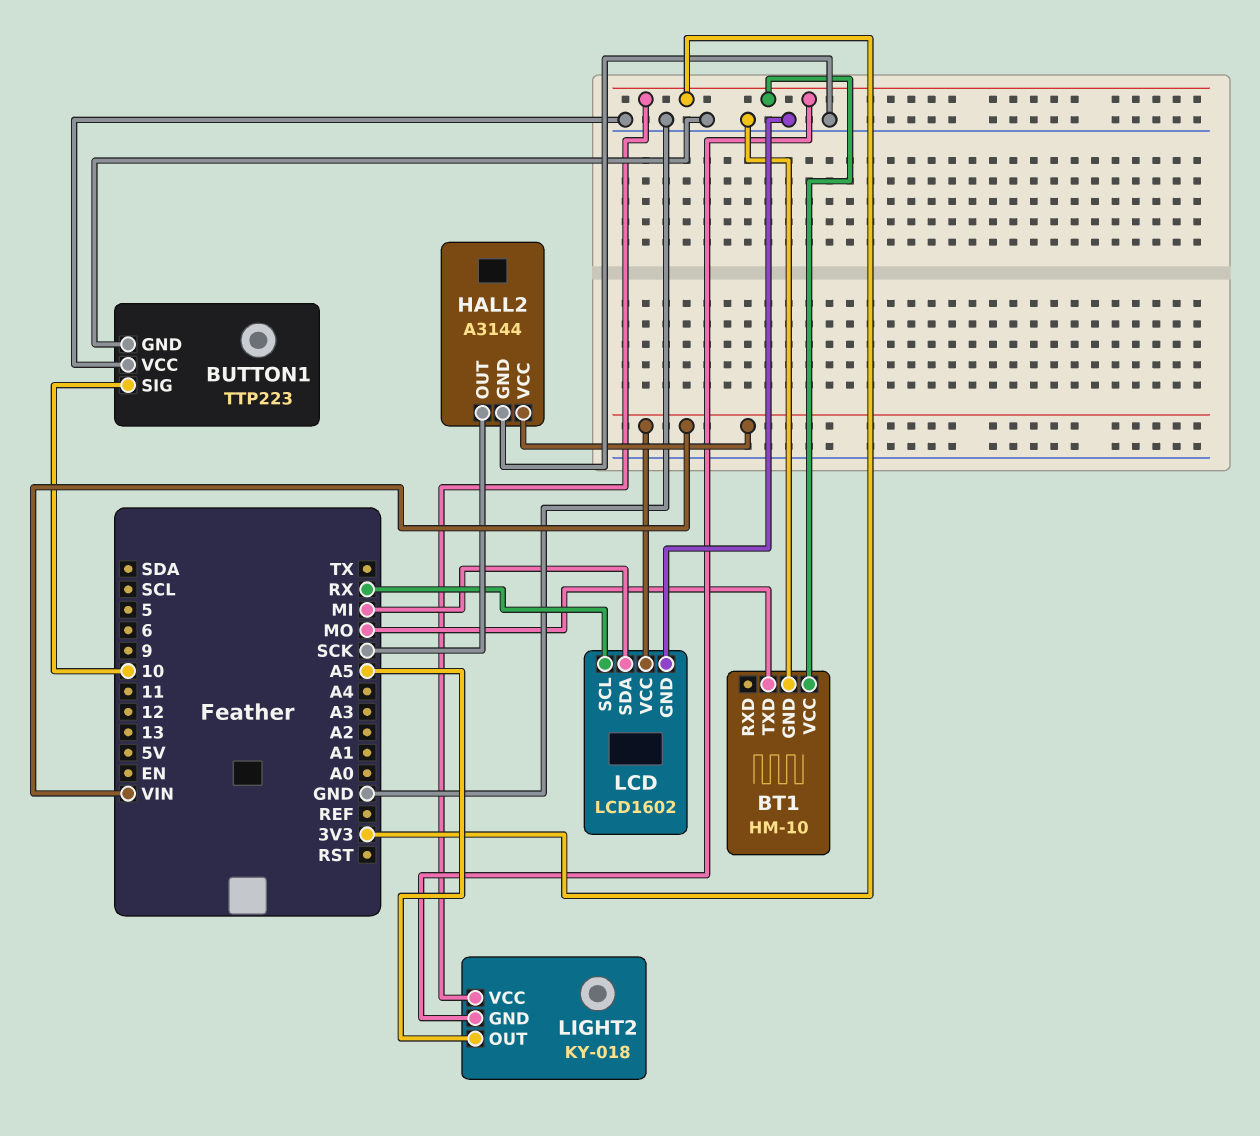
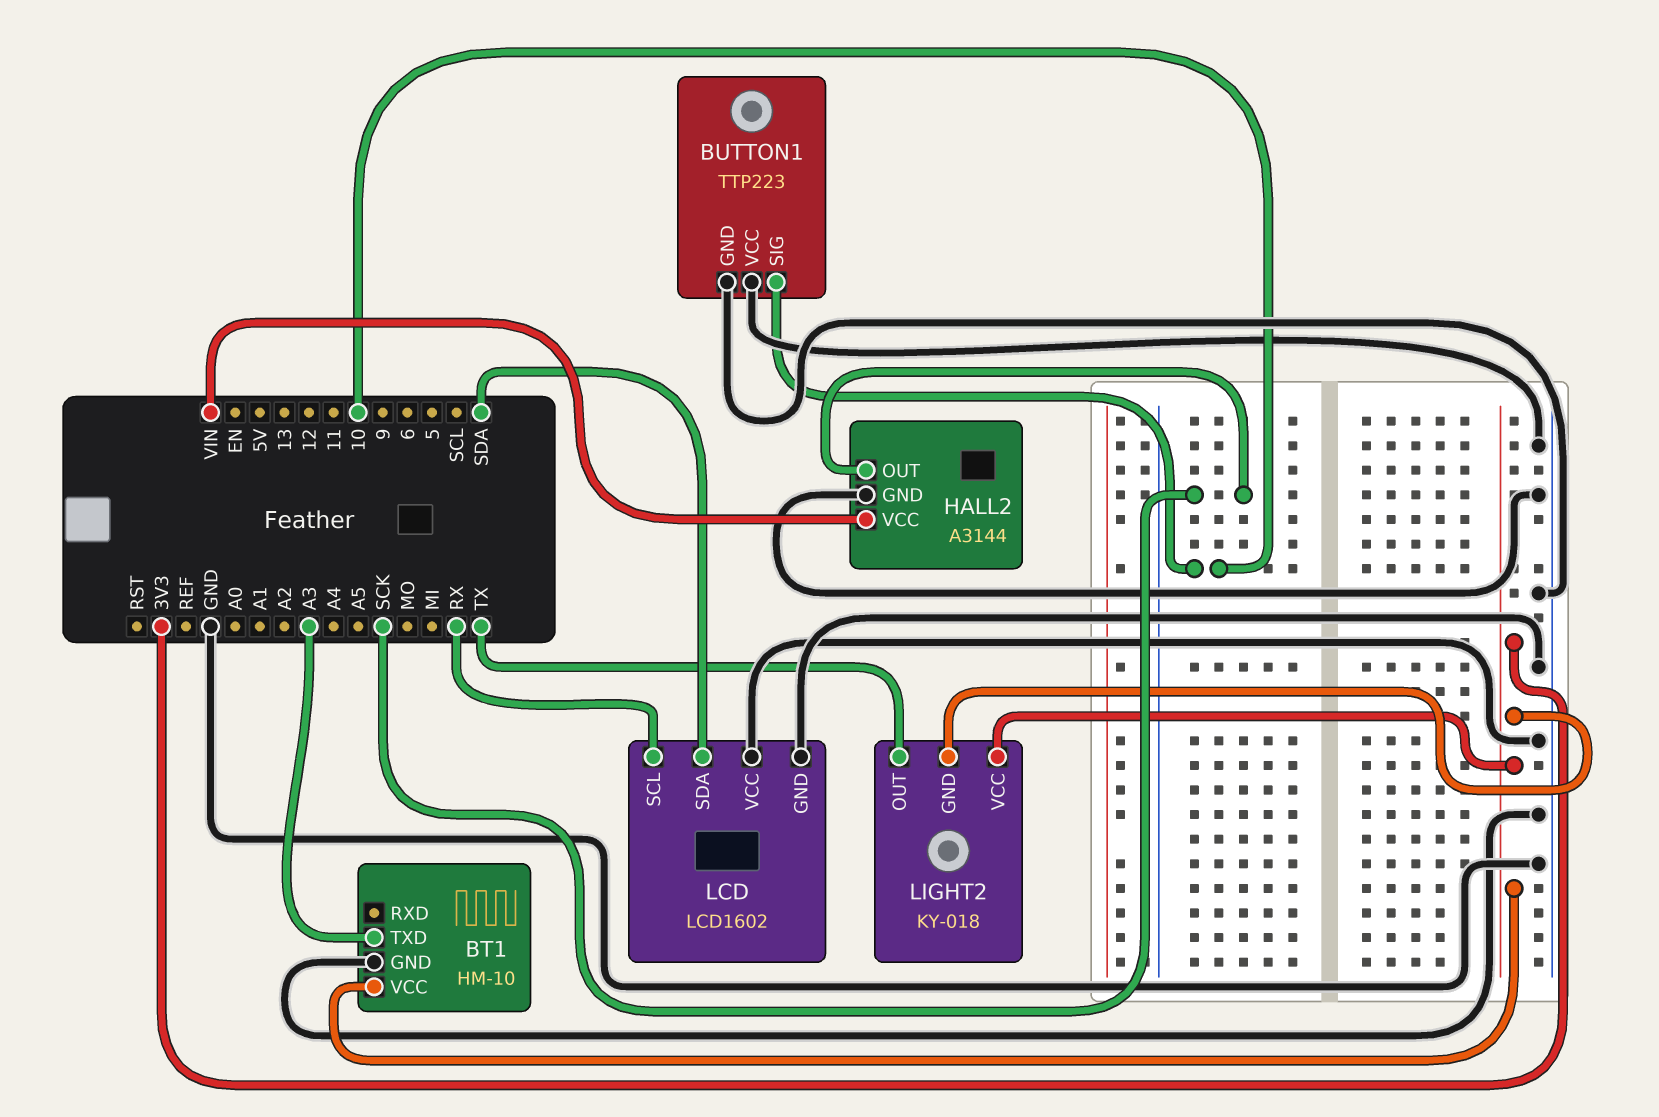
BT1 pin TXD: MO -> A3
LCD pin SDA: MI -> SDA
LCD pin VCC: VIN -> GND
LIGHT2 pin OUT: A5 -> TX

